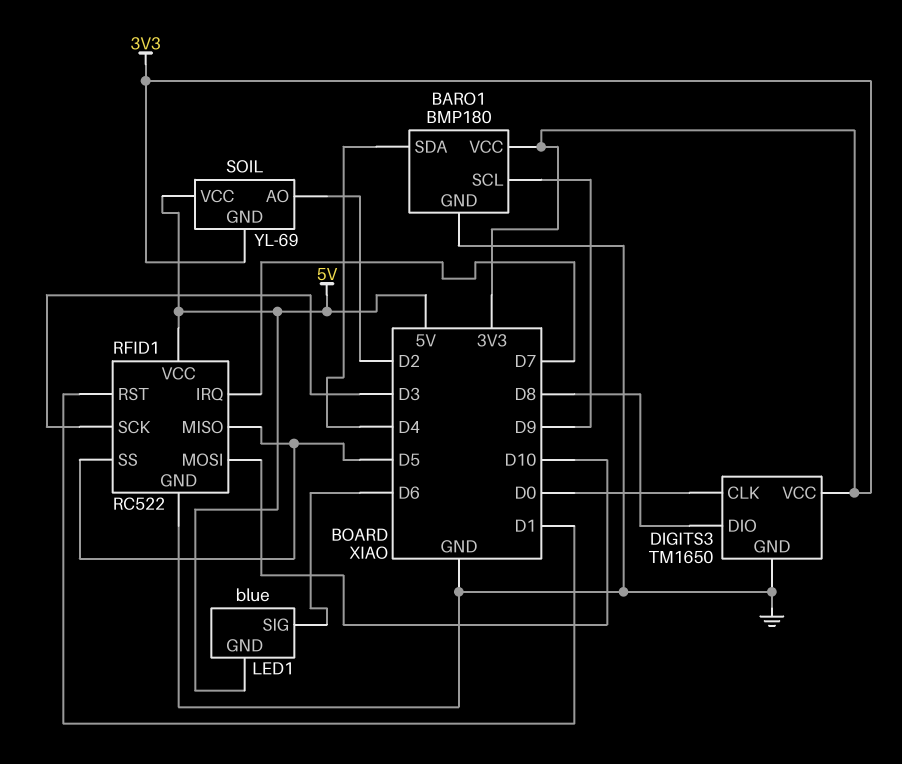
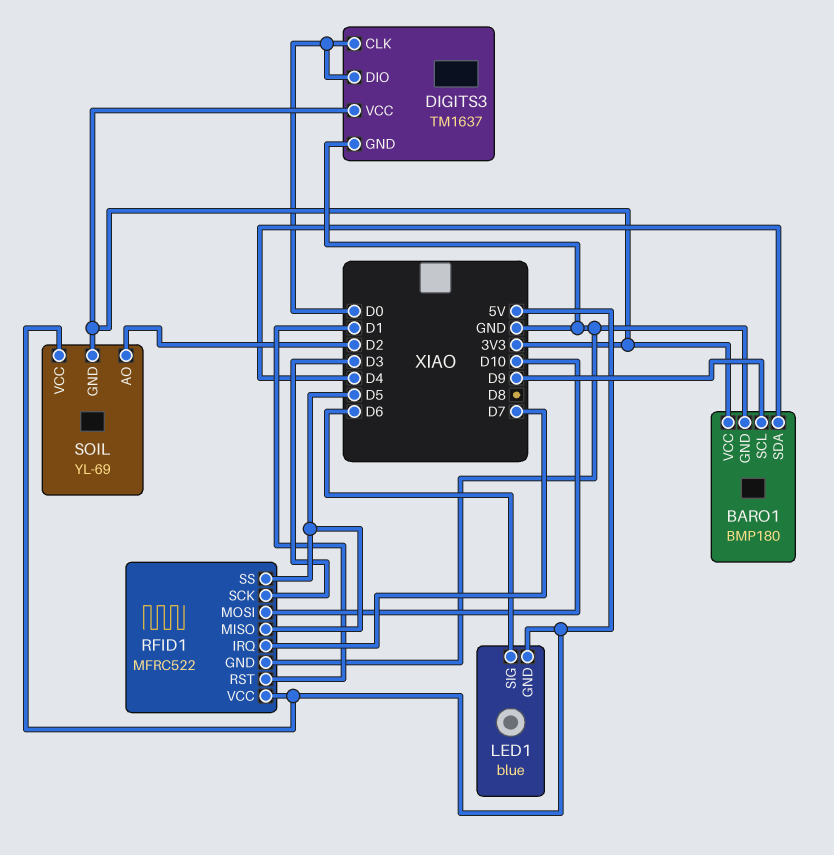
DIGITS3: TM1650 -> TM1637
DIGITS3 pin DIO: D8 -> D0
RFID1: RC522 -> MFRC522

